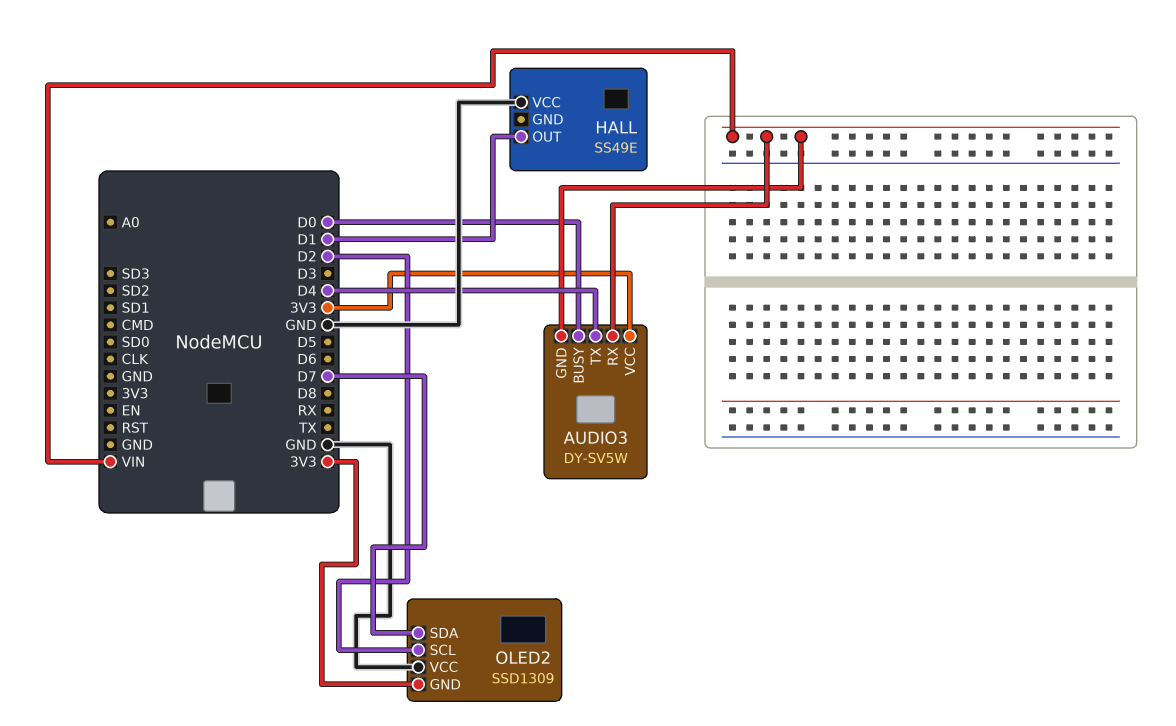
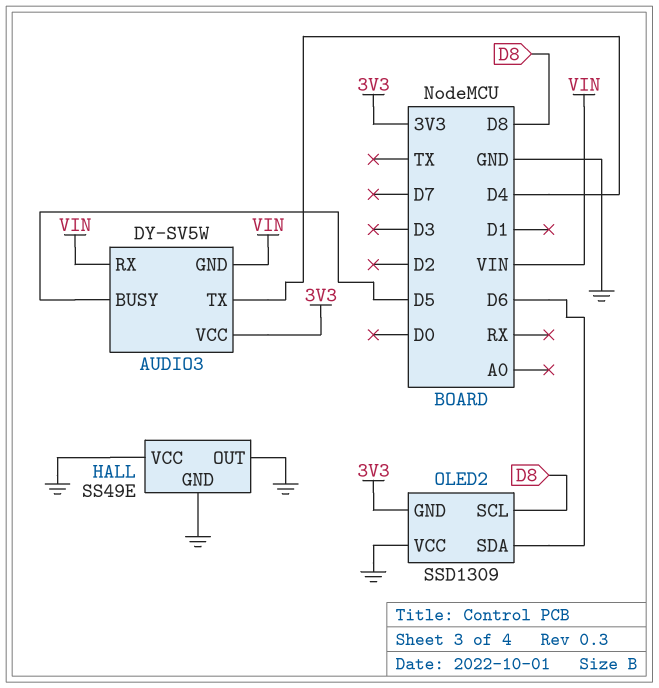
AUDIO3 pin BUSY: D0 -> D5
HALL pin GND: none -> GND
HALL pin OUT: D1 -> GND
OLED2 pin SCL: D2 -> D8
OLED2 pin SDA: D7 -> D6

